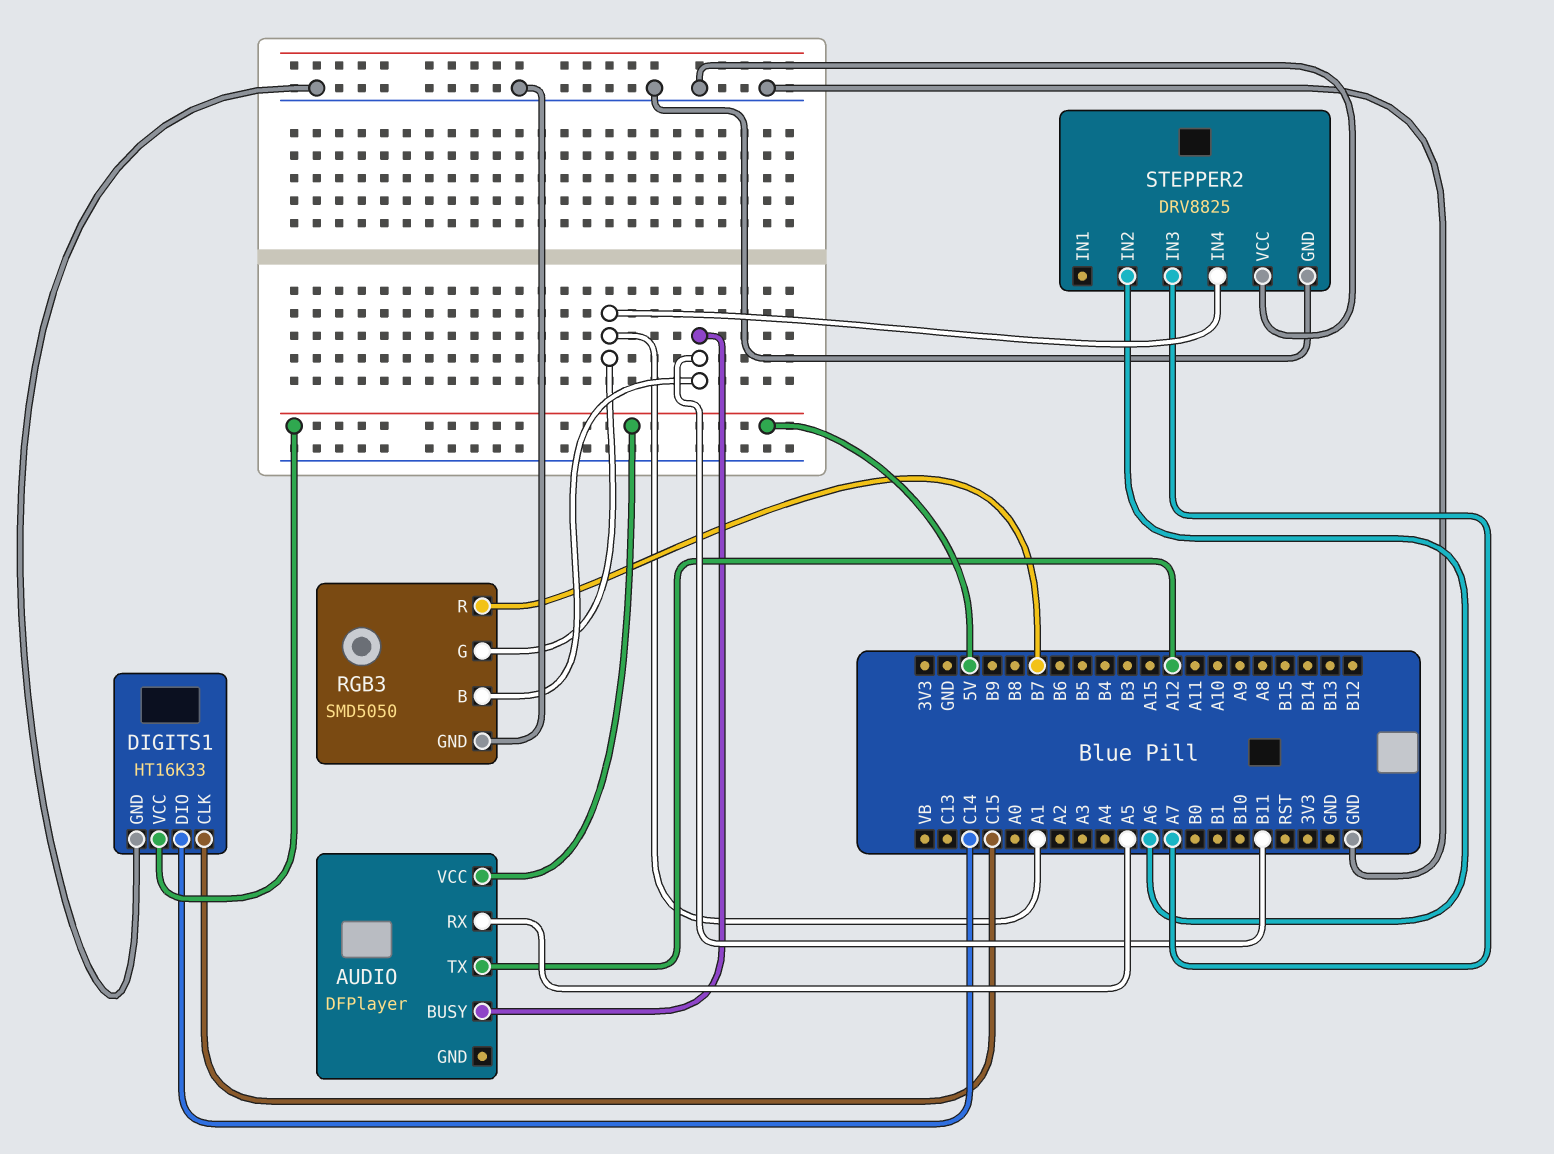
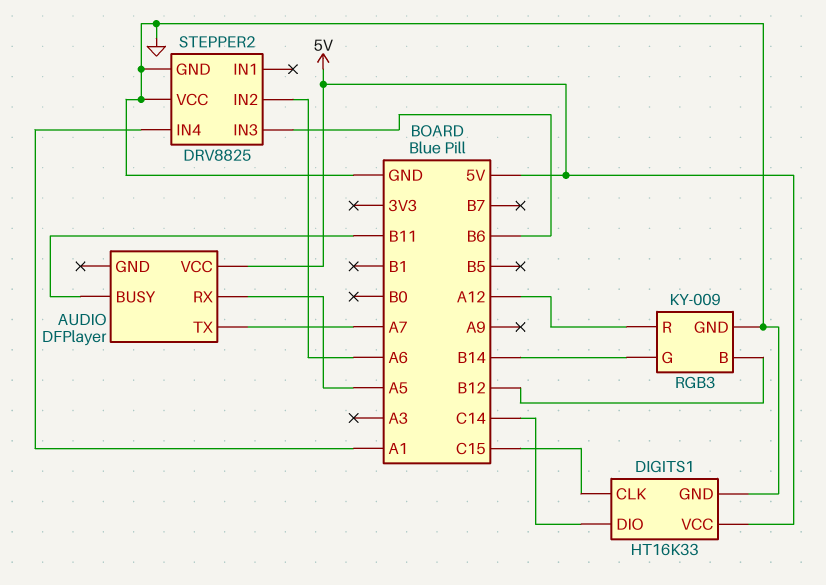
AUDIO pin TX: A12 -> A7
RGB3: SMD5050 -> KY-009
RGB3 pin B: B11 -> B12
RGB3 pin G: A1 -> B14
RGB3 pin R: B7 -> A12
STEPPER2 pin IN3: A7 -> B6

